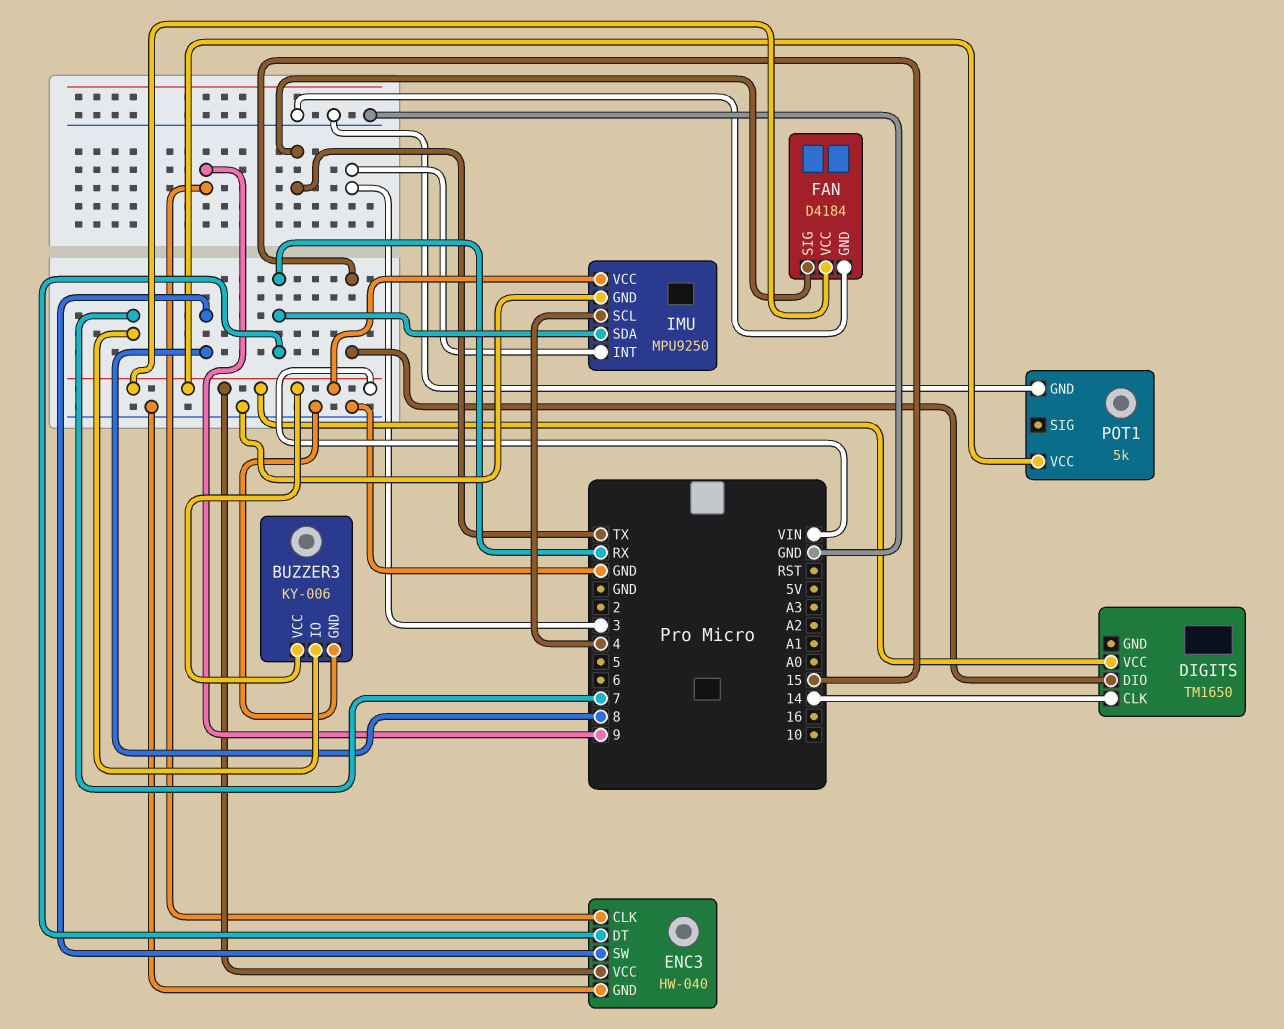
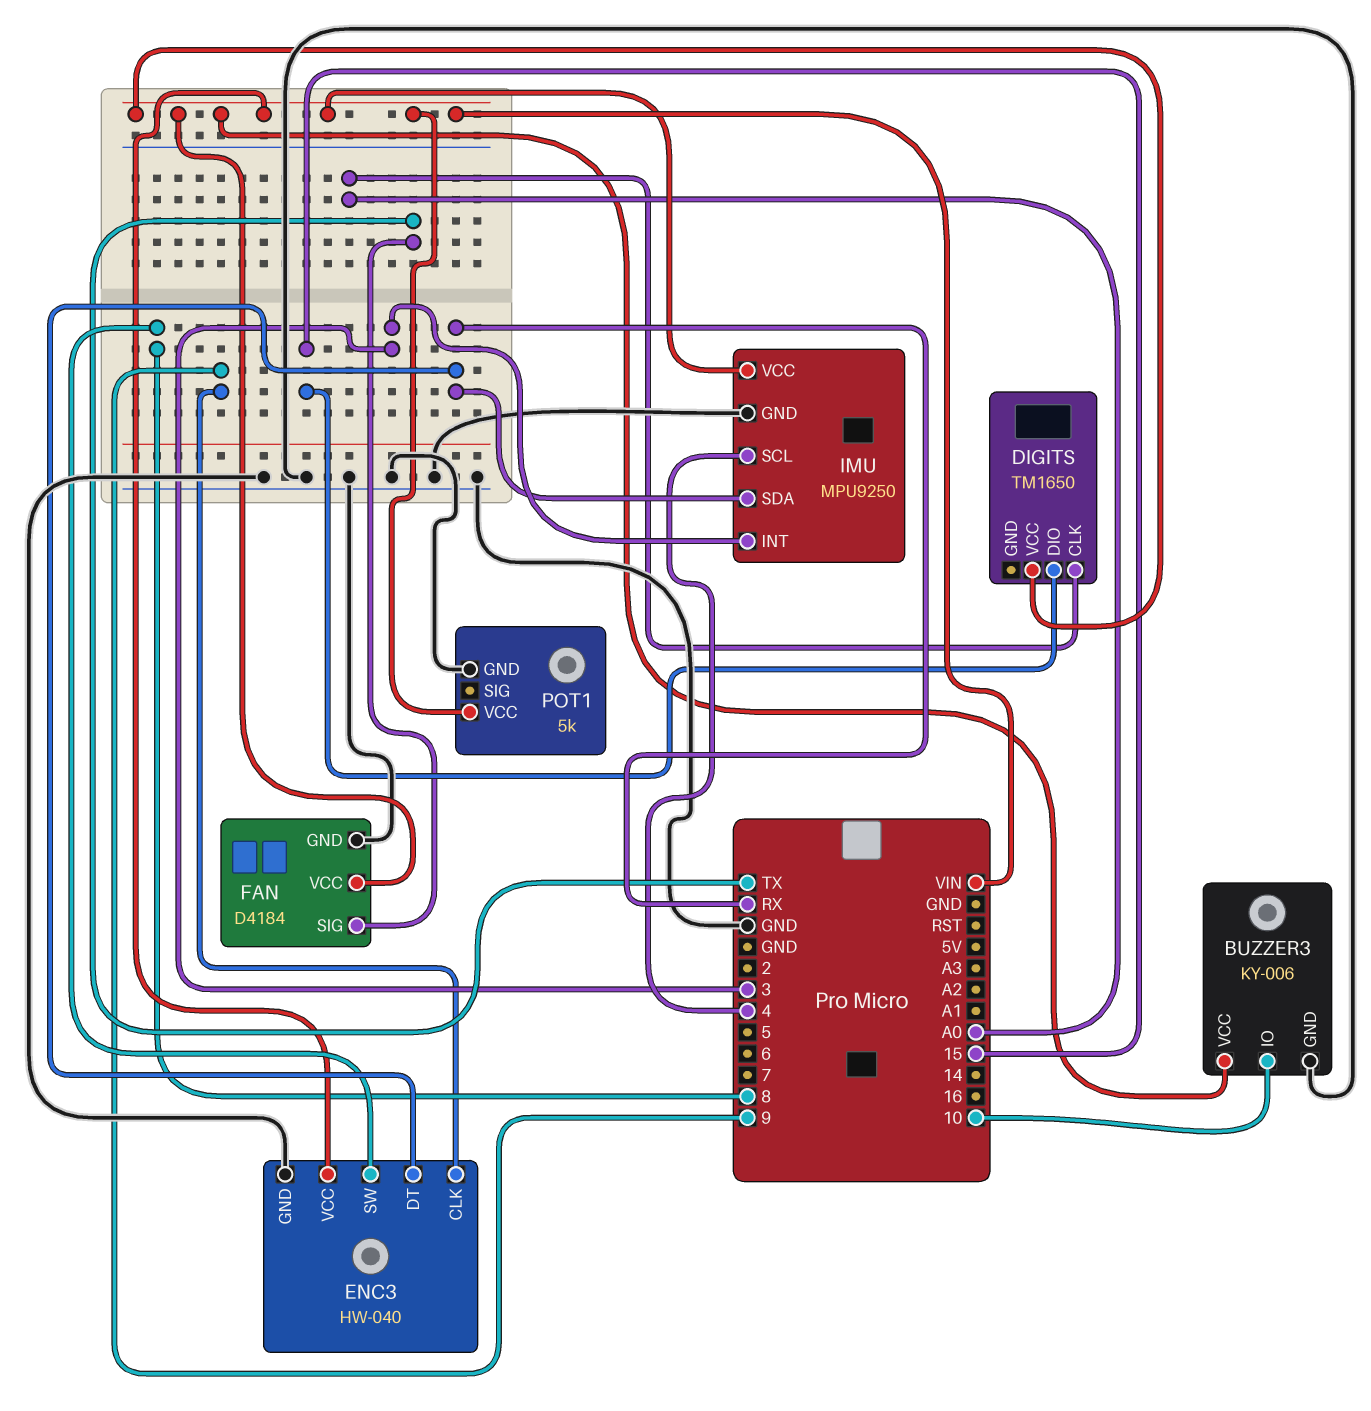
BUZZER3 pin IO: 7 -> 10
DIGITS pin CLK: 14 -> A0

